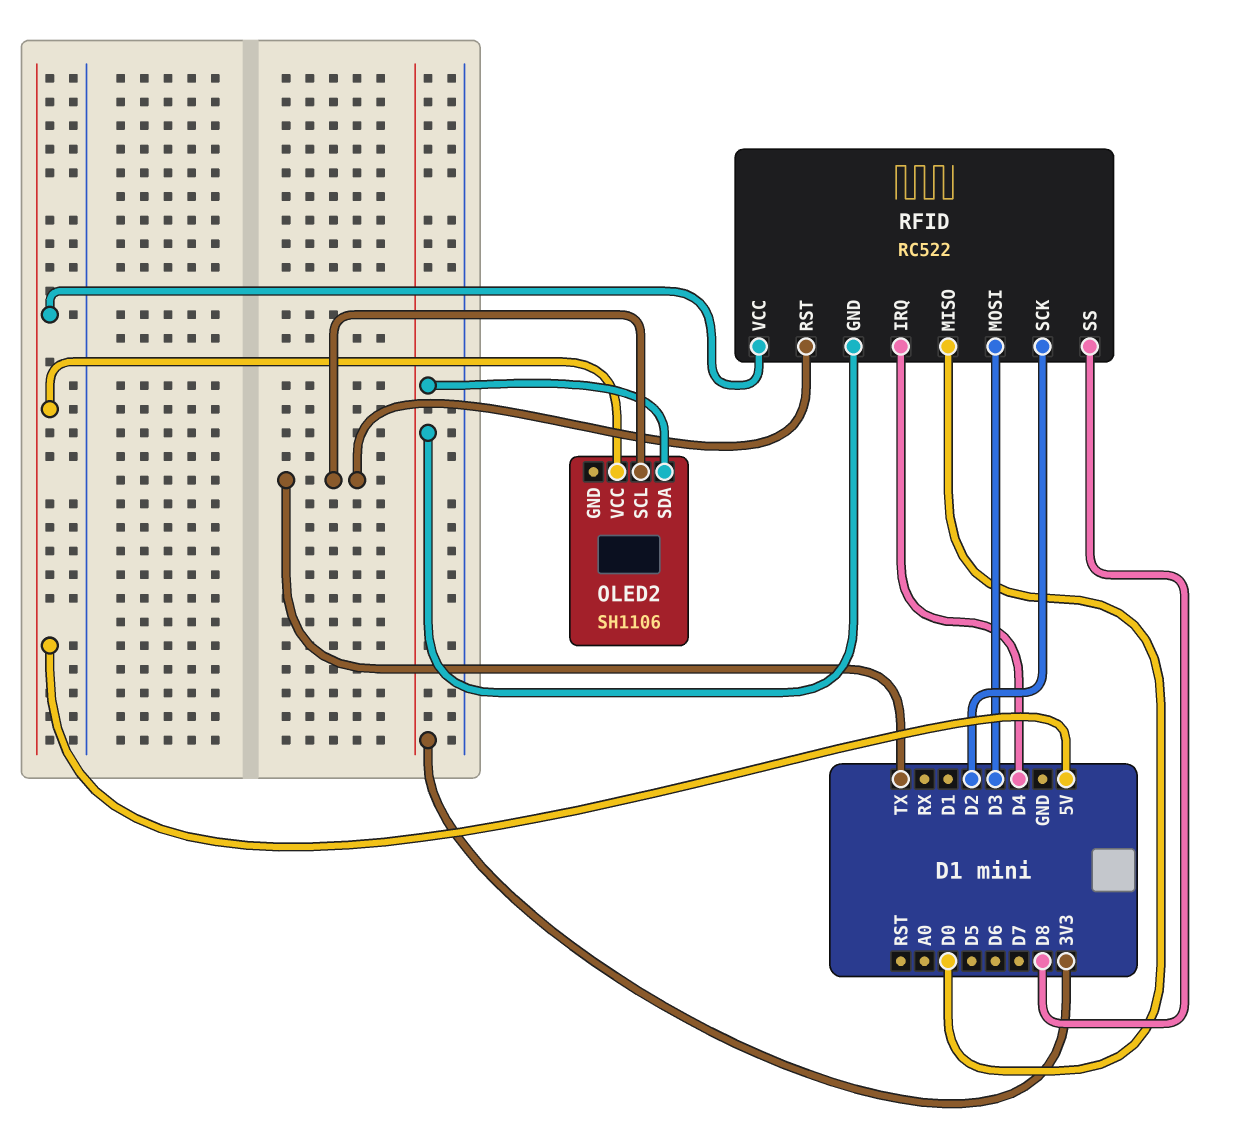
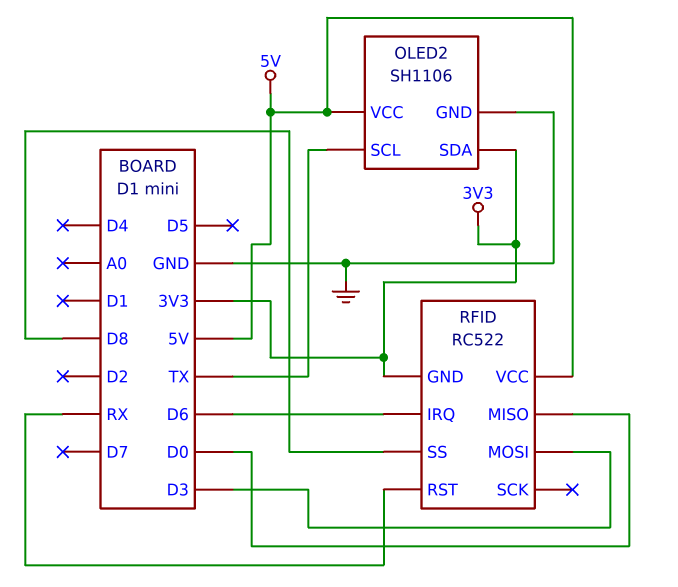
OLED2 pin GND: none -> GND
RFID pin IRQ: D4 -> D6
RFID pin RST: TX -> RX
RFID pin SCK: D2 -> none

